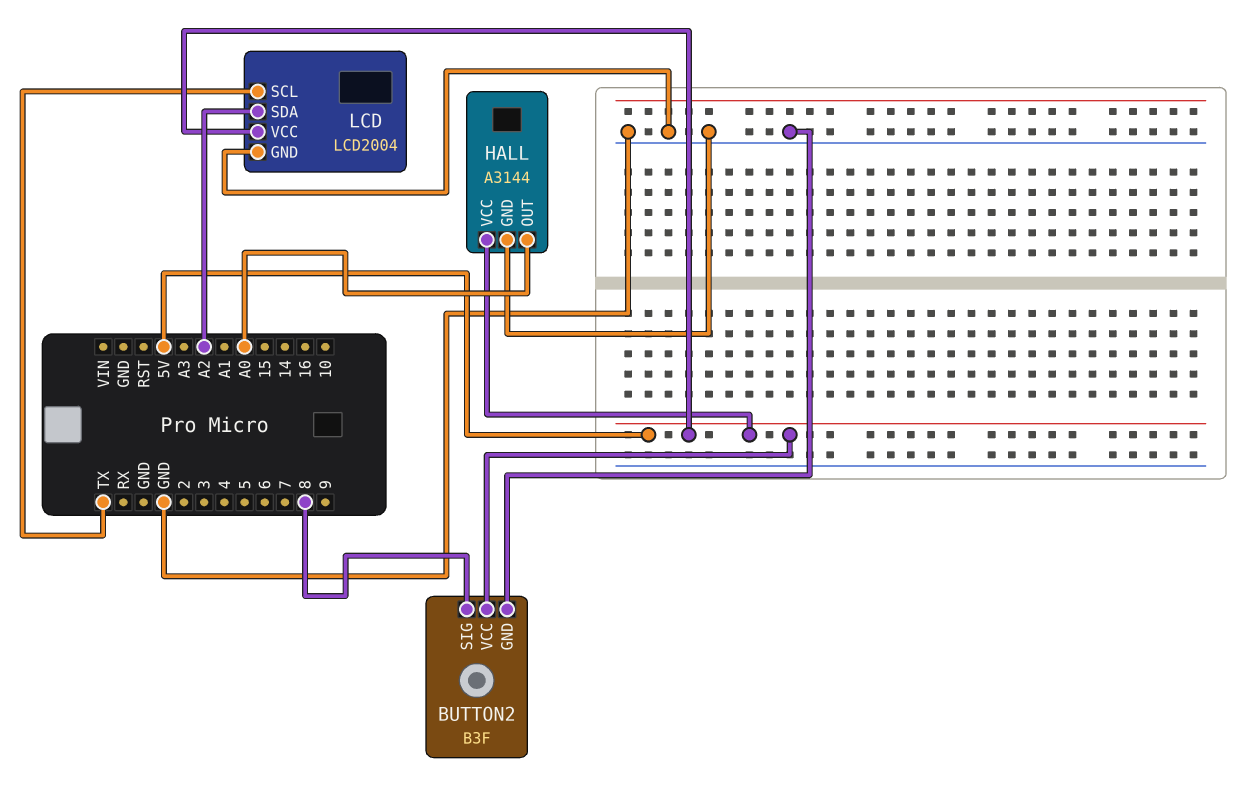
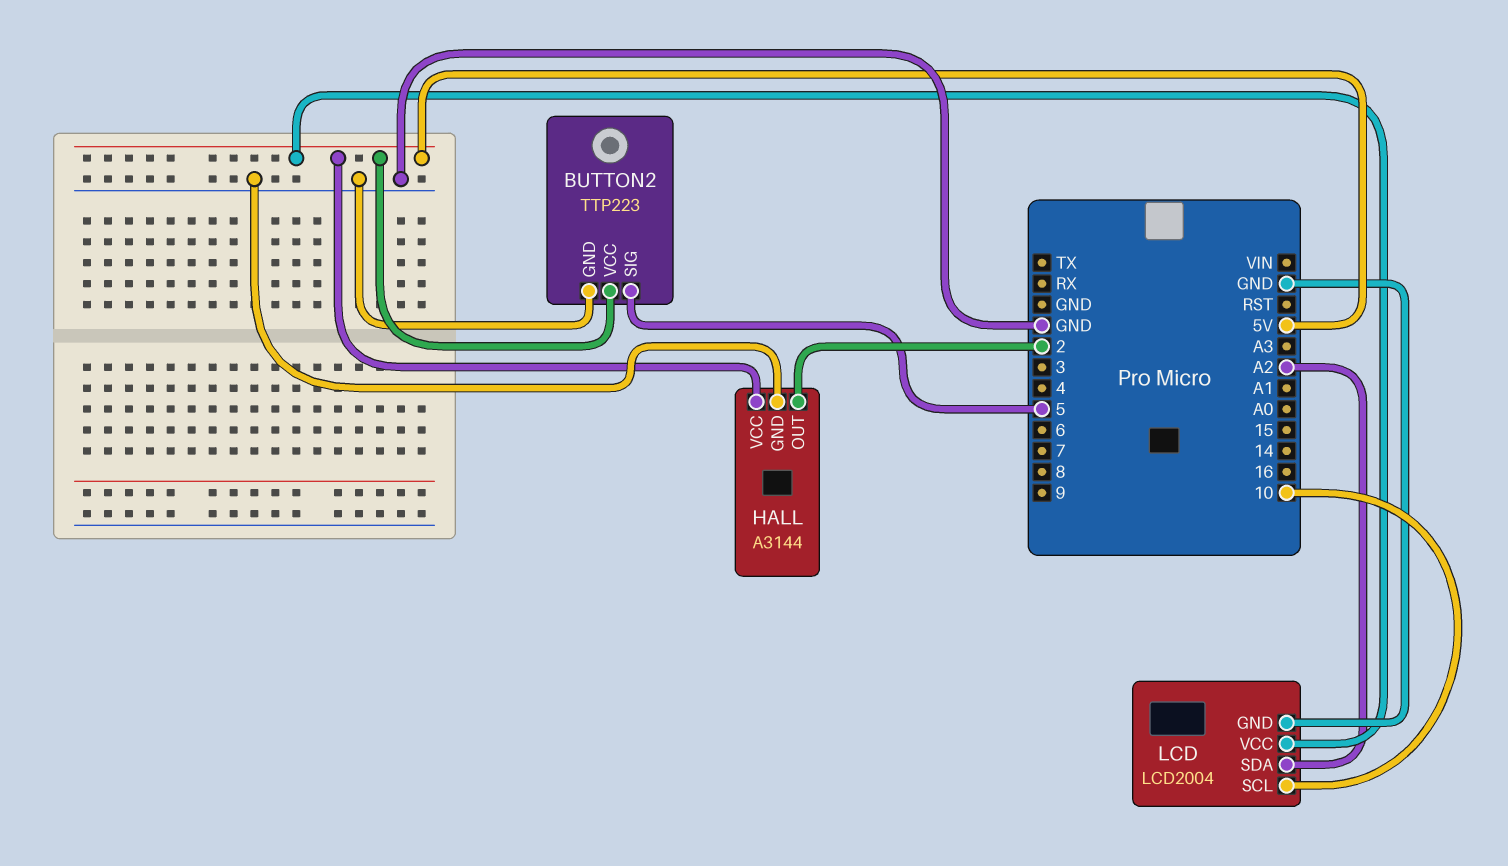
BUTTON2: B3F -> TTP223
BUTTON2 pin SIG: 8 -> 5
HALL pin OUT: A0 -> 2
LCD pin SCL: TX -> 10

